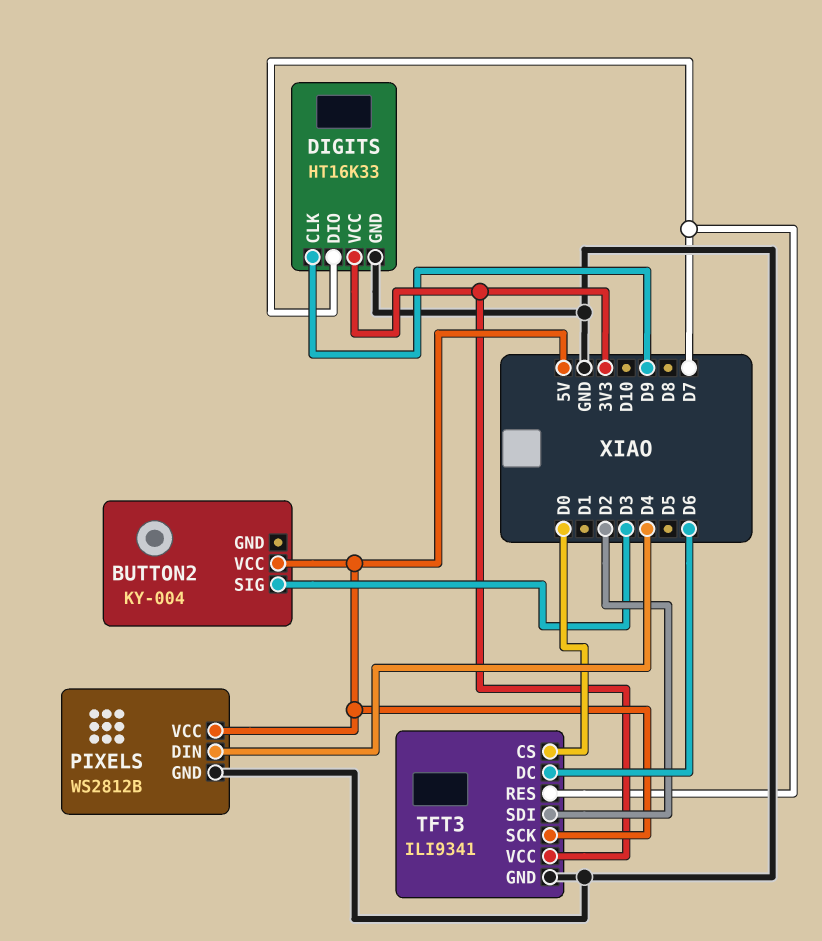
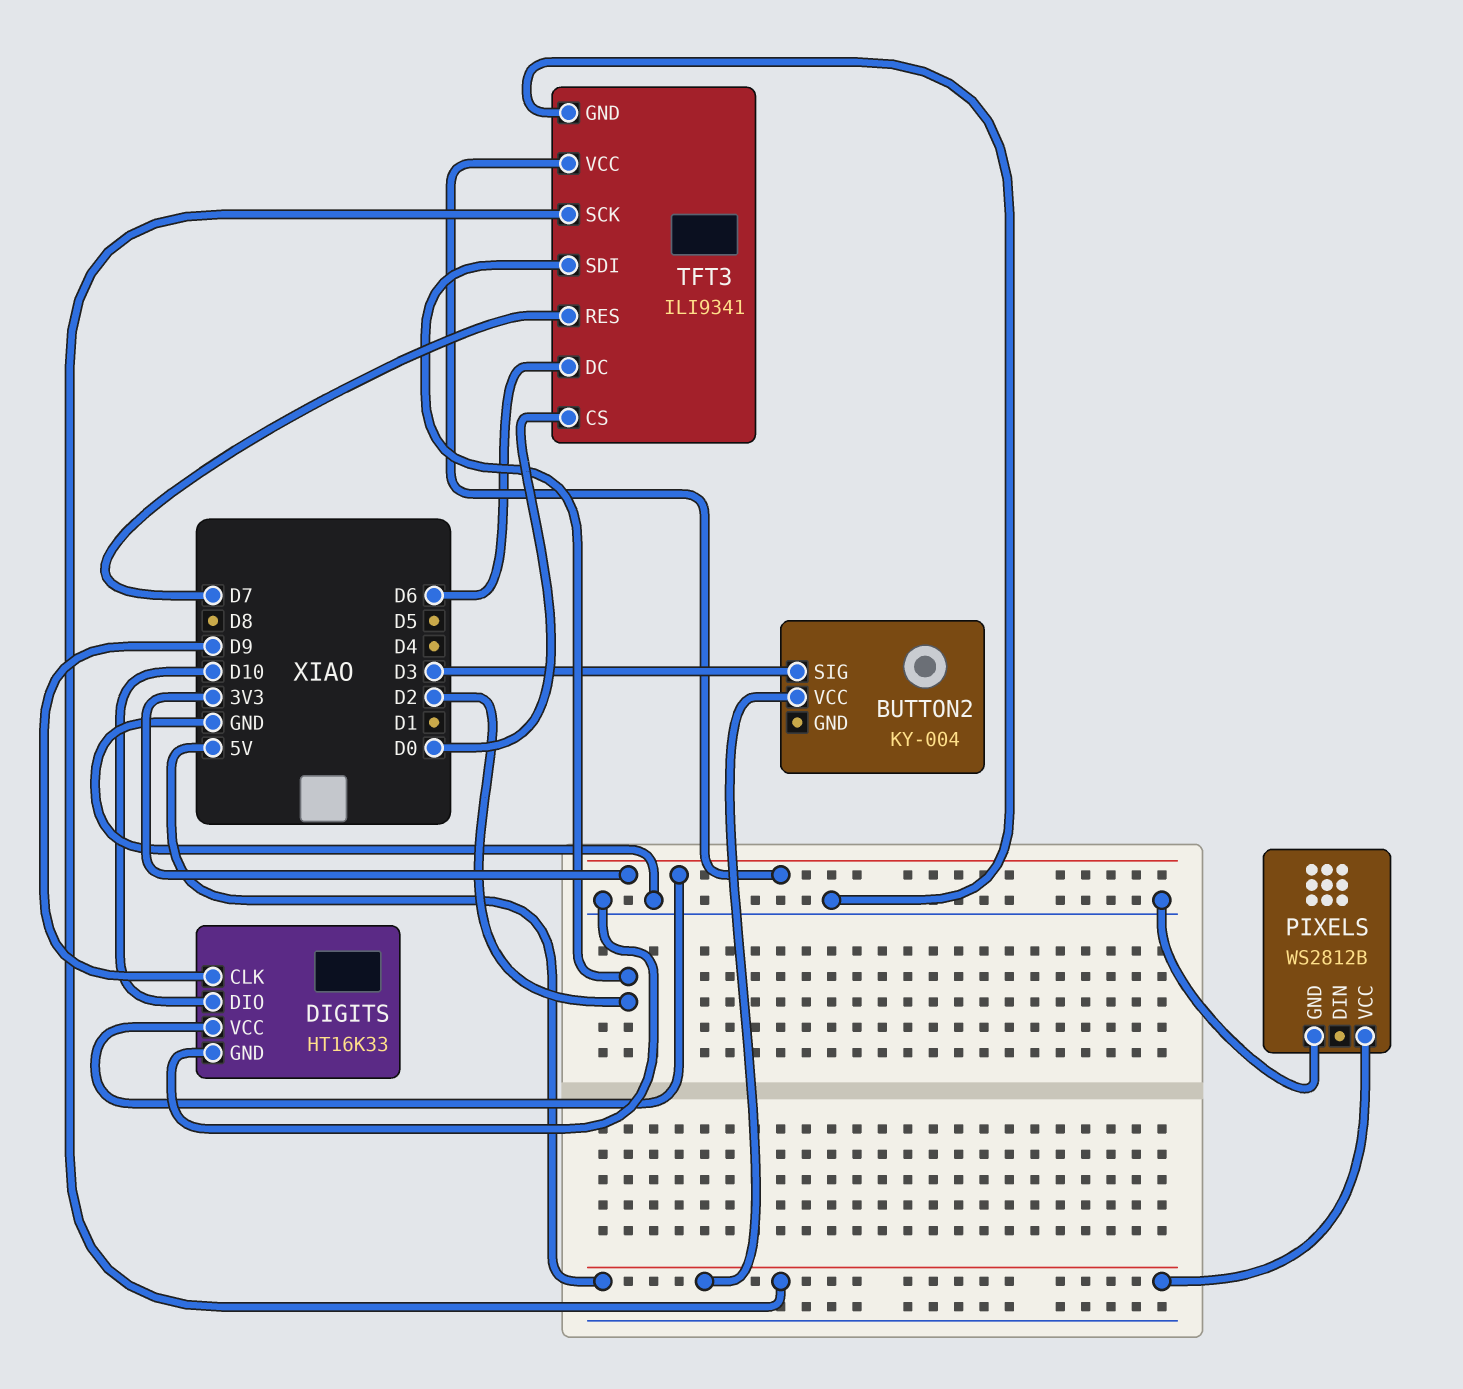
DIGITS pin DIO: D7 -> D10
PIXELS pin DIN: D4 -> none

